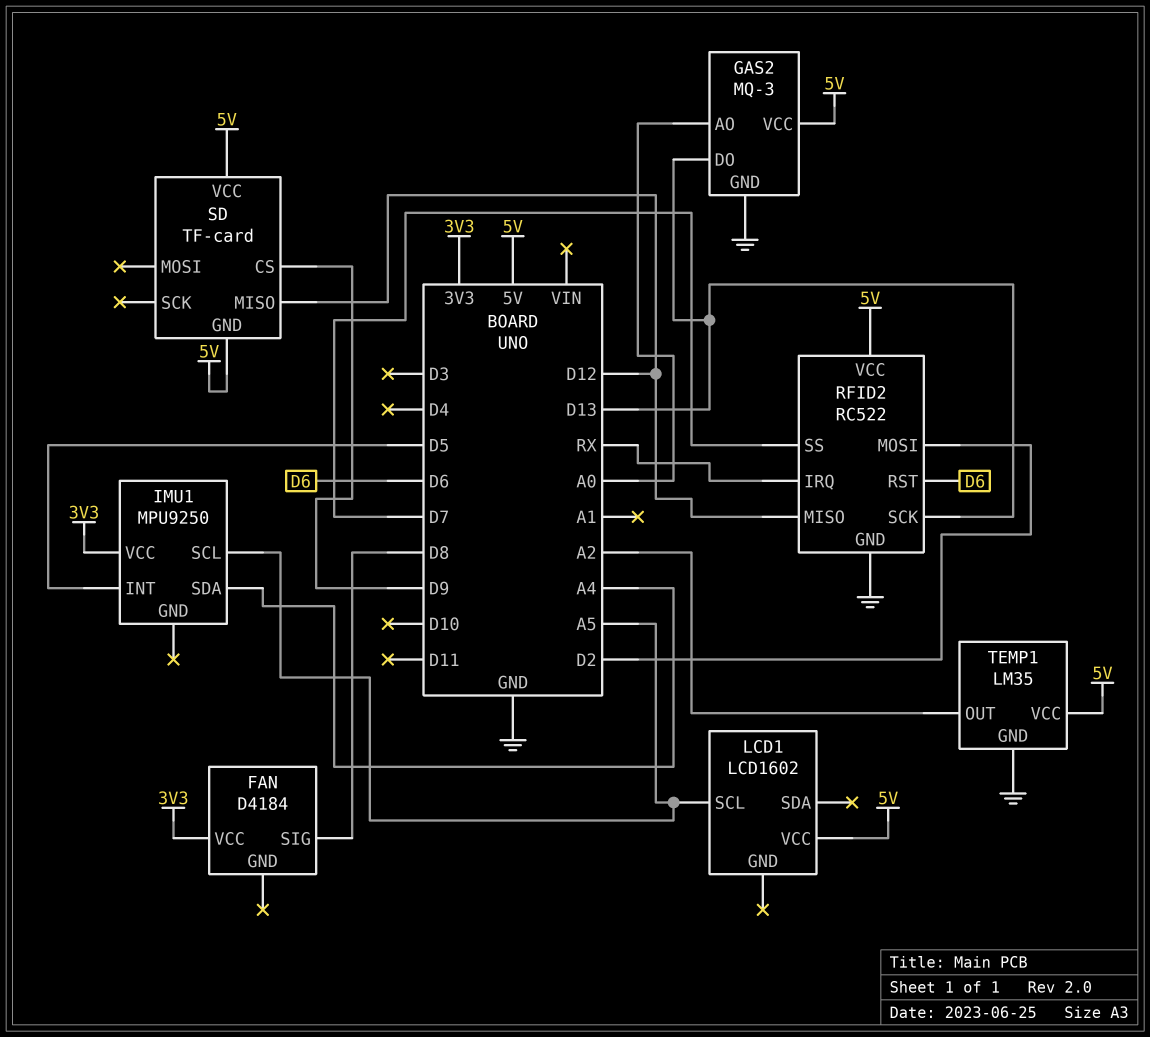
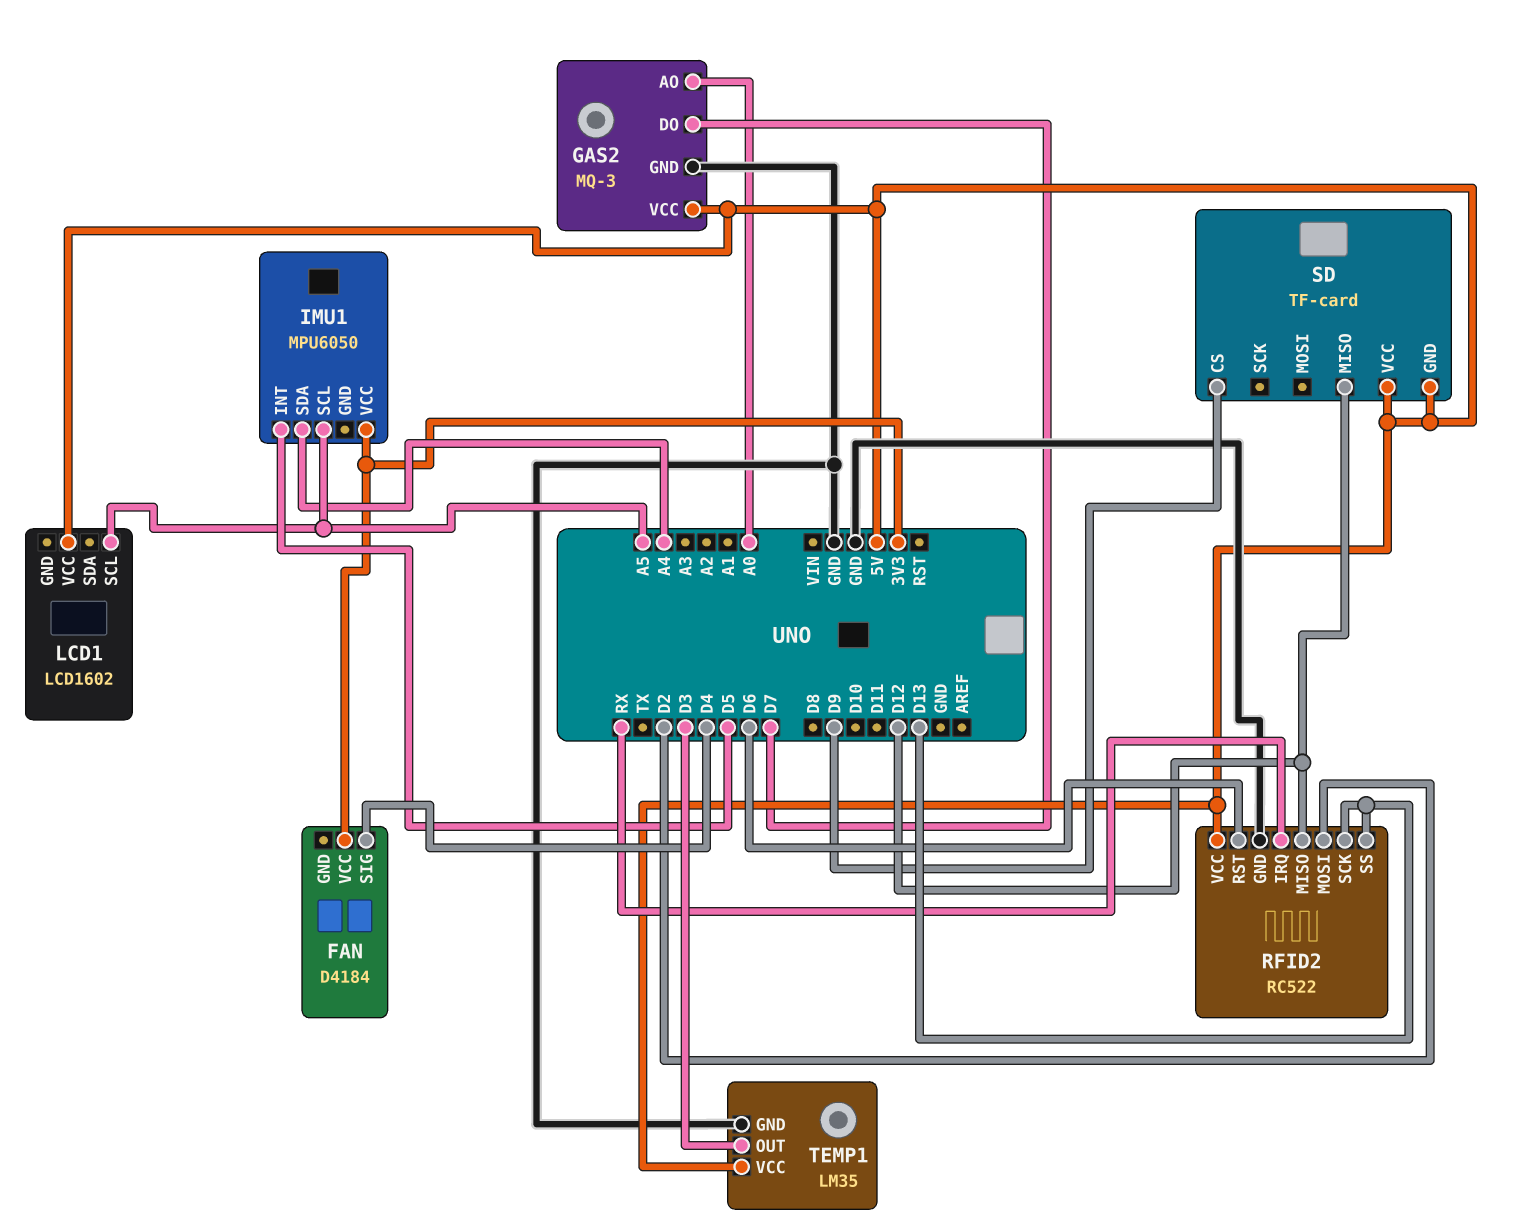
FAN pin SIG: D8 -> D4
GAS2 pin DO: D13 -> D7
IMU1: MPU9250 -> MPU6050
RFID2 pin SS: D7 -> D13
TEMP1 pin OUT: A2 -> D3

